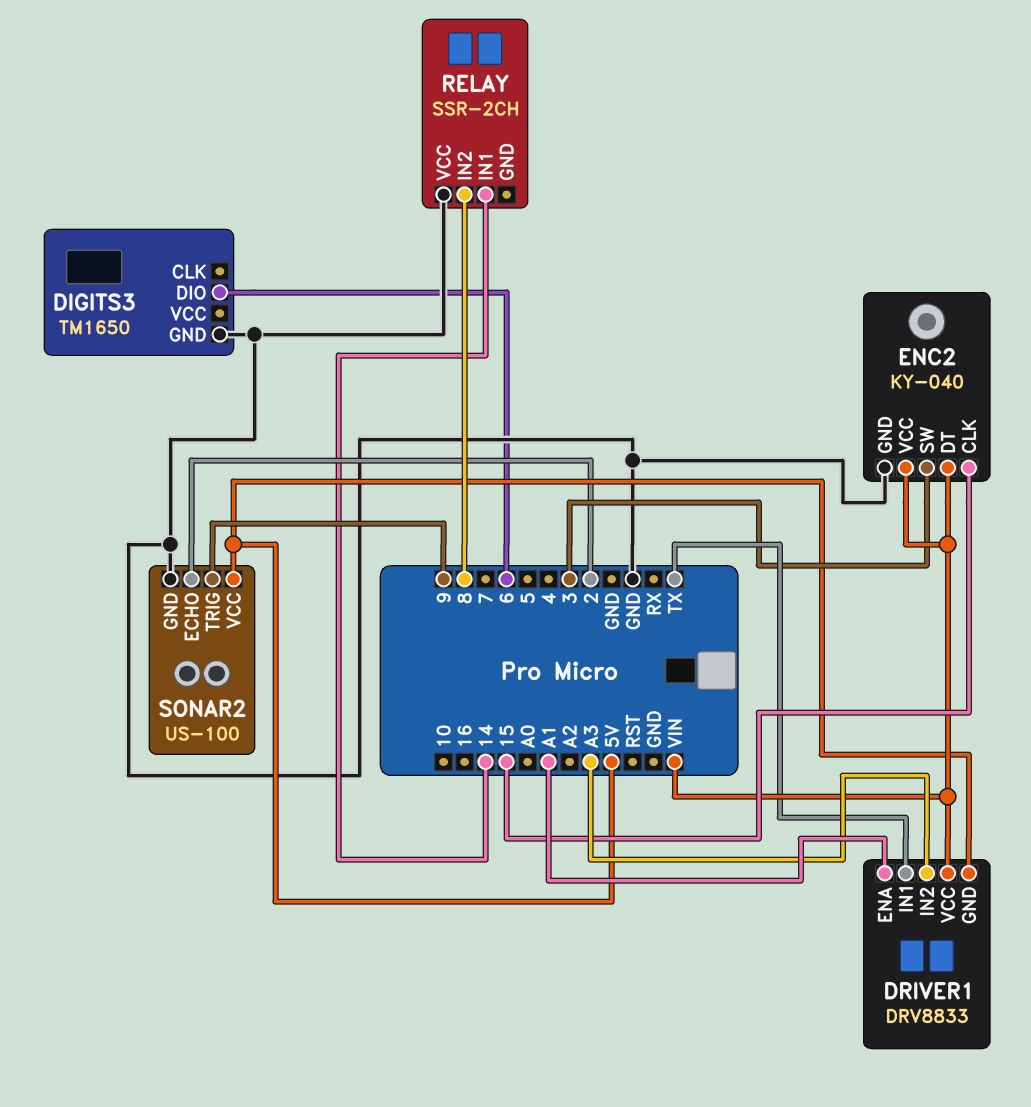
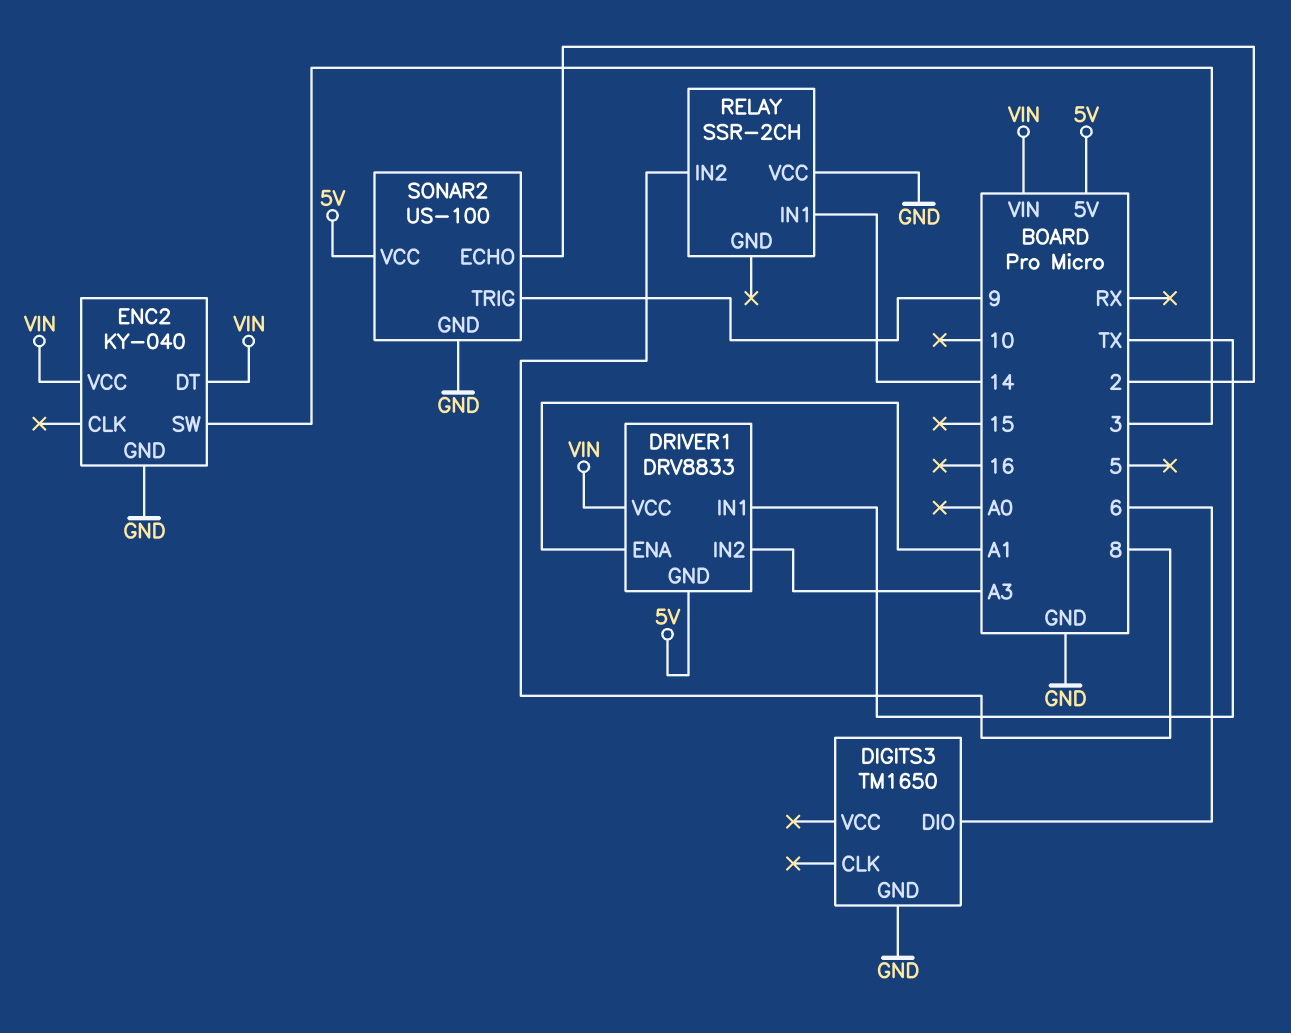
ENC2 pin CLK: 15 -> none

